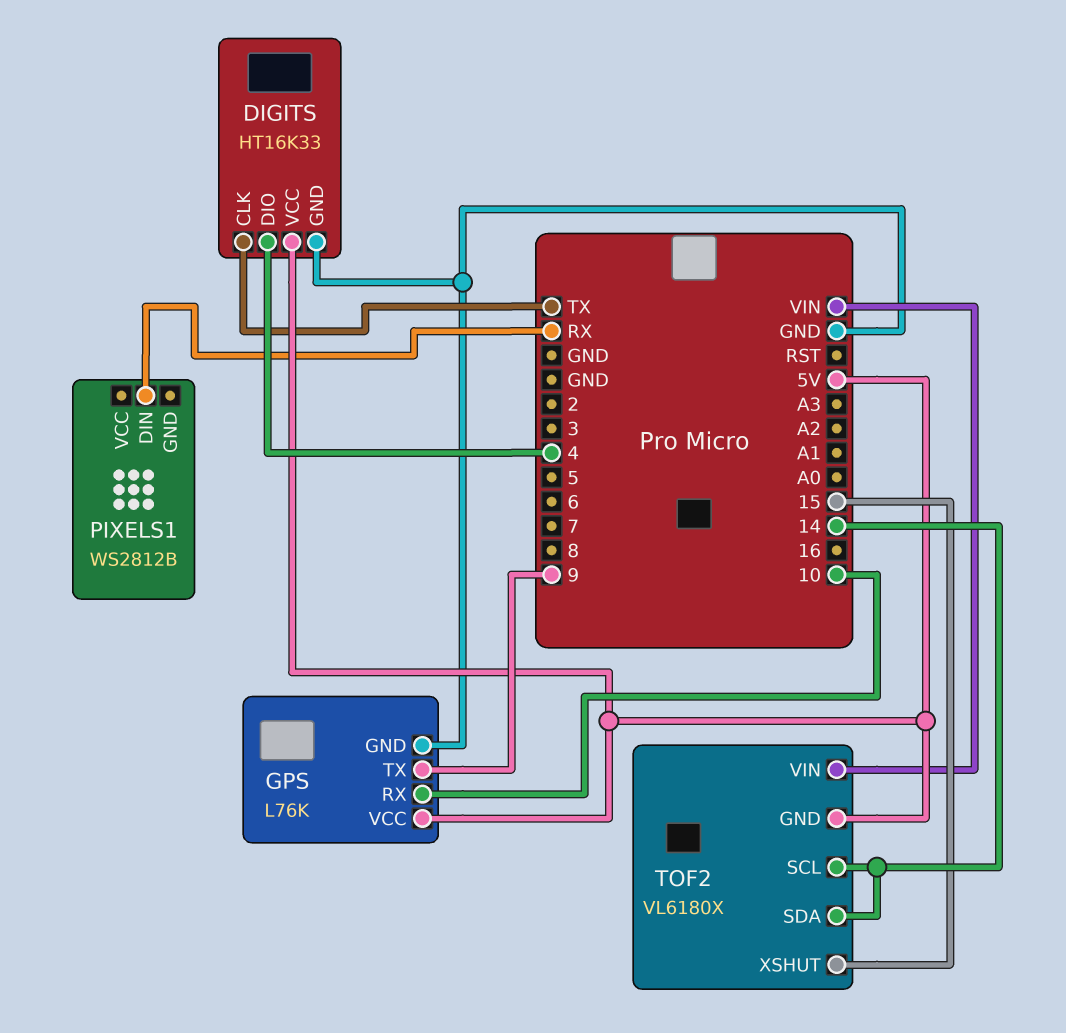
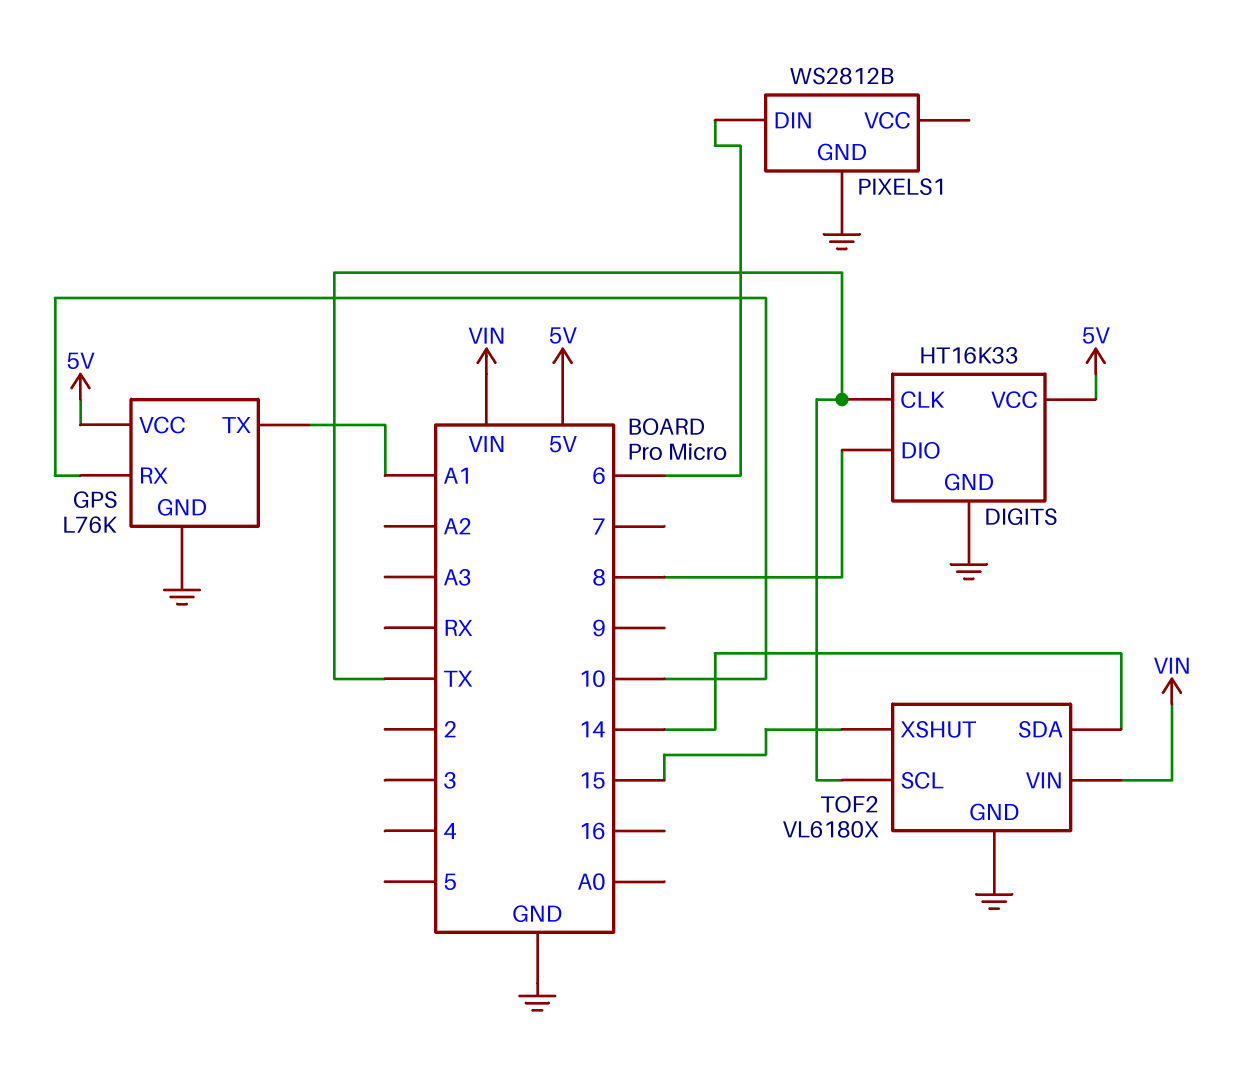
DIGITS pin DIO: 4 -> 8
GPS pin TX: 9 -> A1
PIXELS1 pin DIN: RX -> 6
PIXELS1 pin GND: none -> GND
TOF2 pin GND: 5V -> GND
TOF2 pin SCL: 14 -> TX

